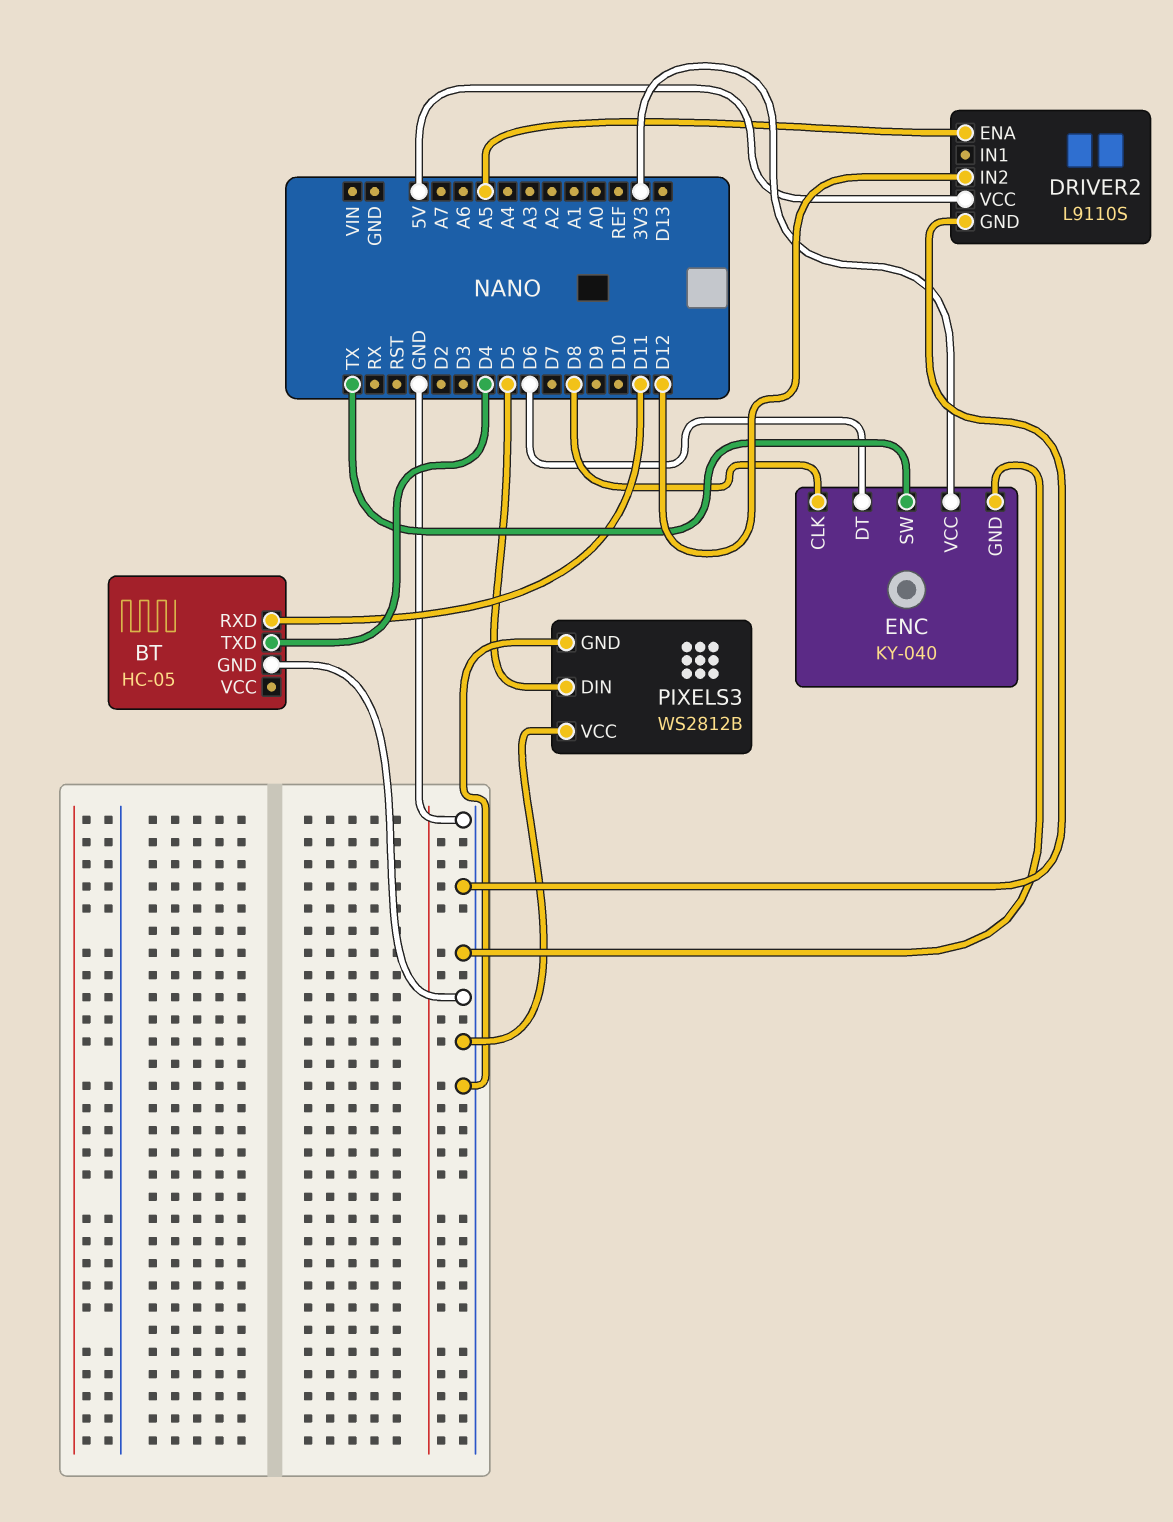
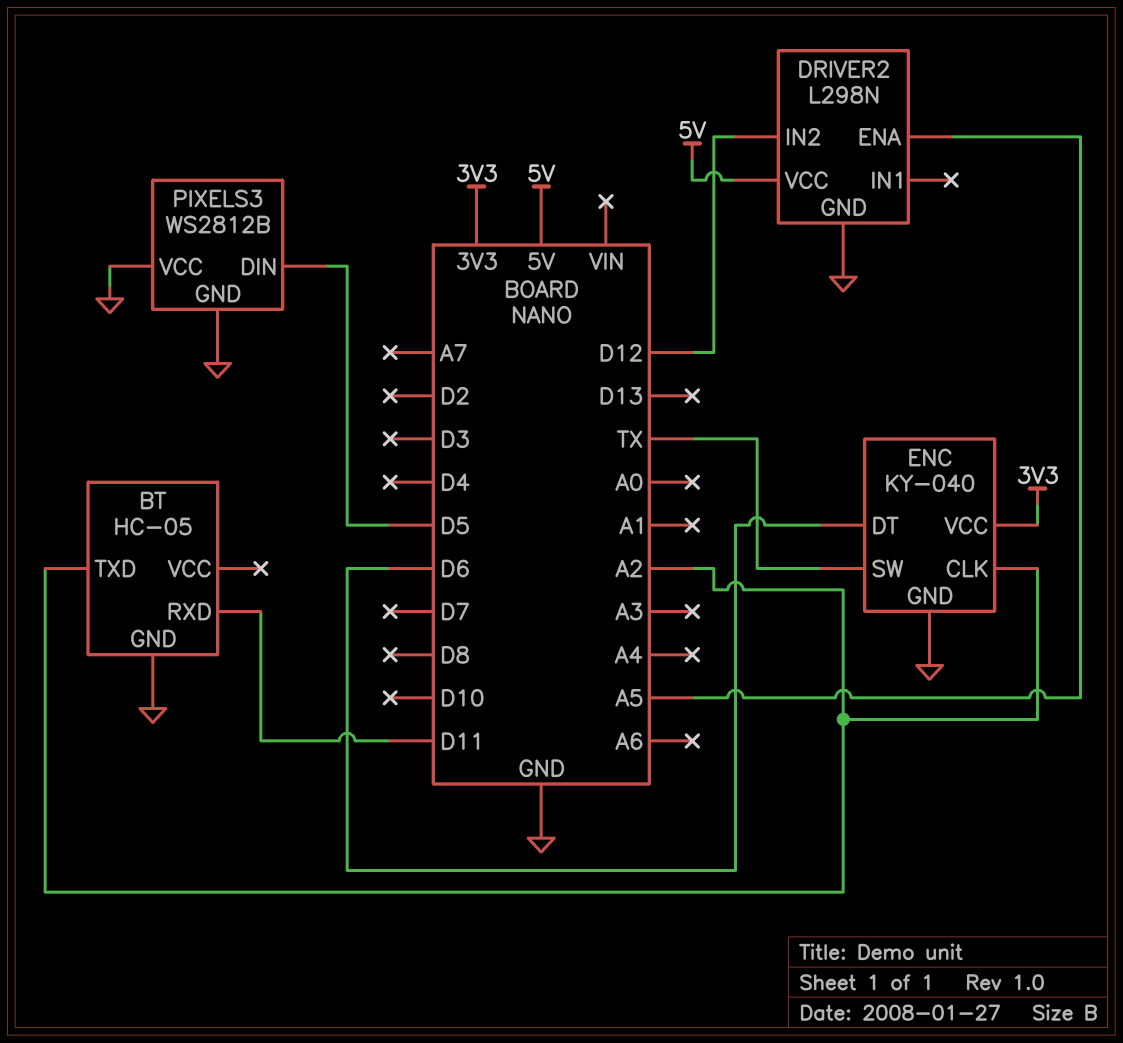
BT pin TXD: D4 -> A2
DRIVER2: L9110S -> L298N
ENC pin CLK: D8 -> A2

